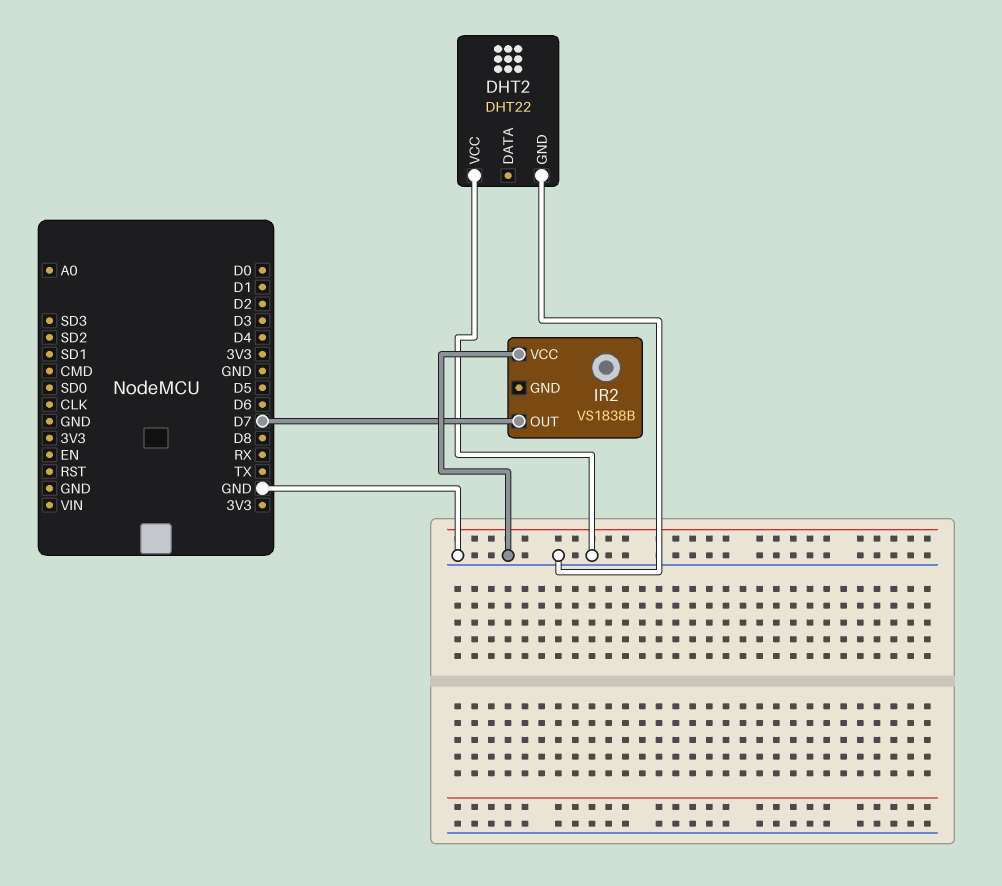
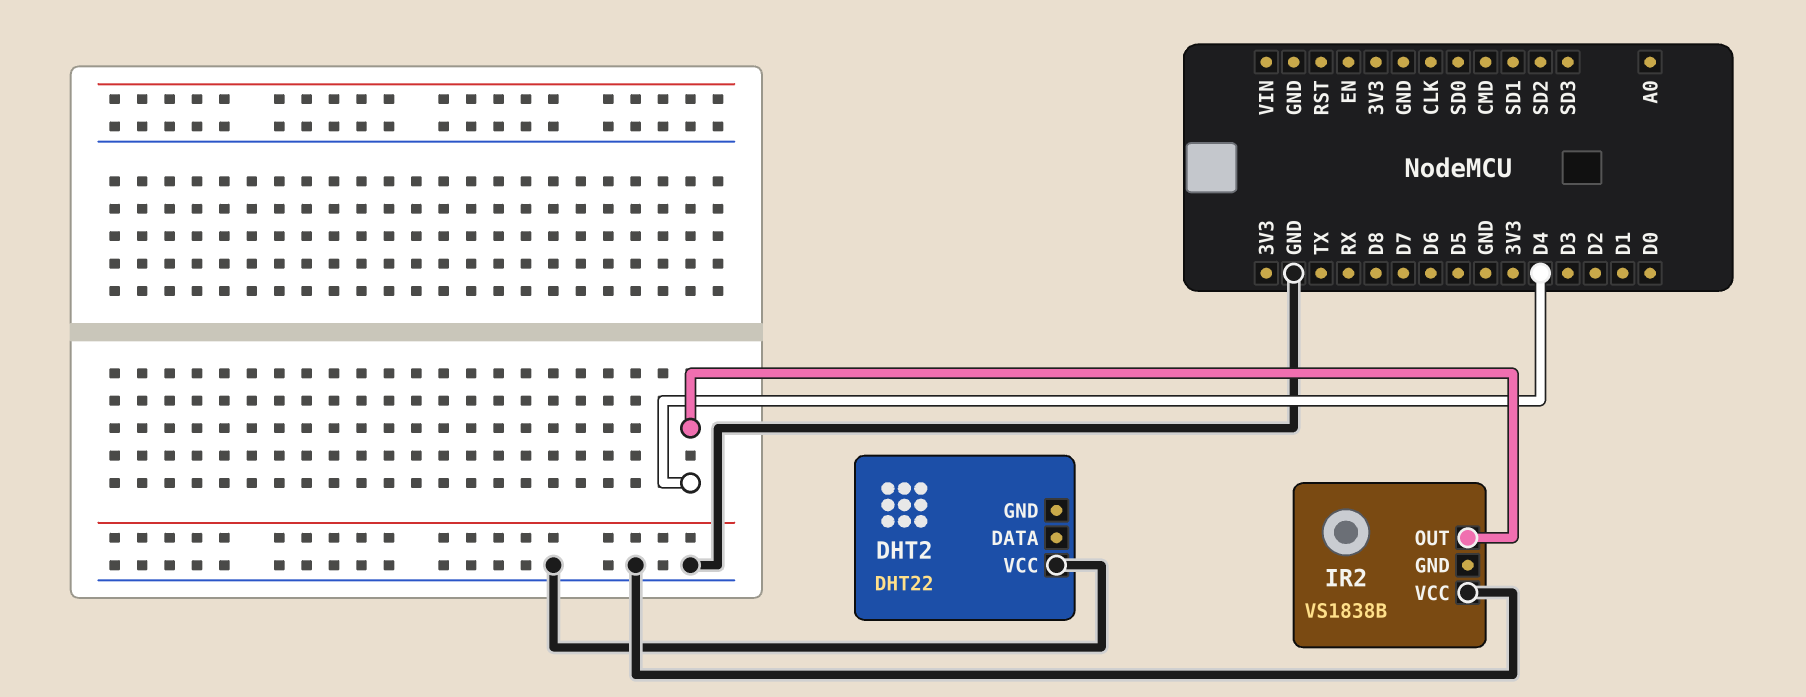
DHT2 pin GND: GND -> none
IR2 pin OUT: D7 -> D4

